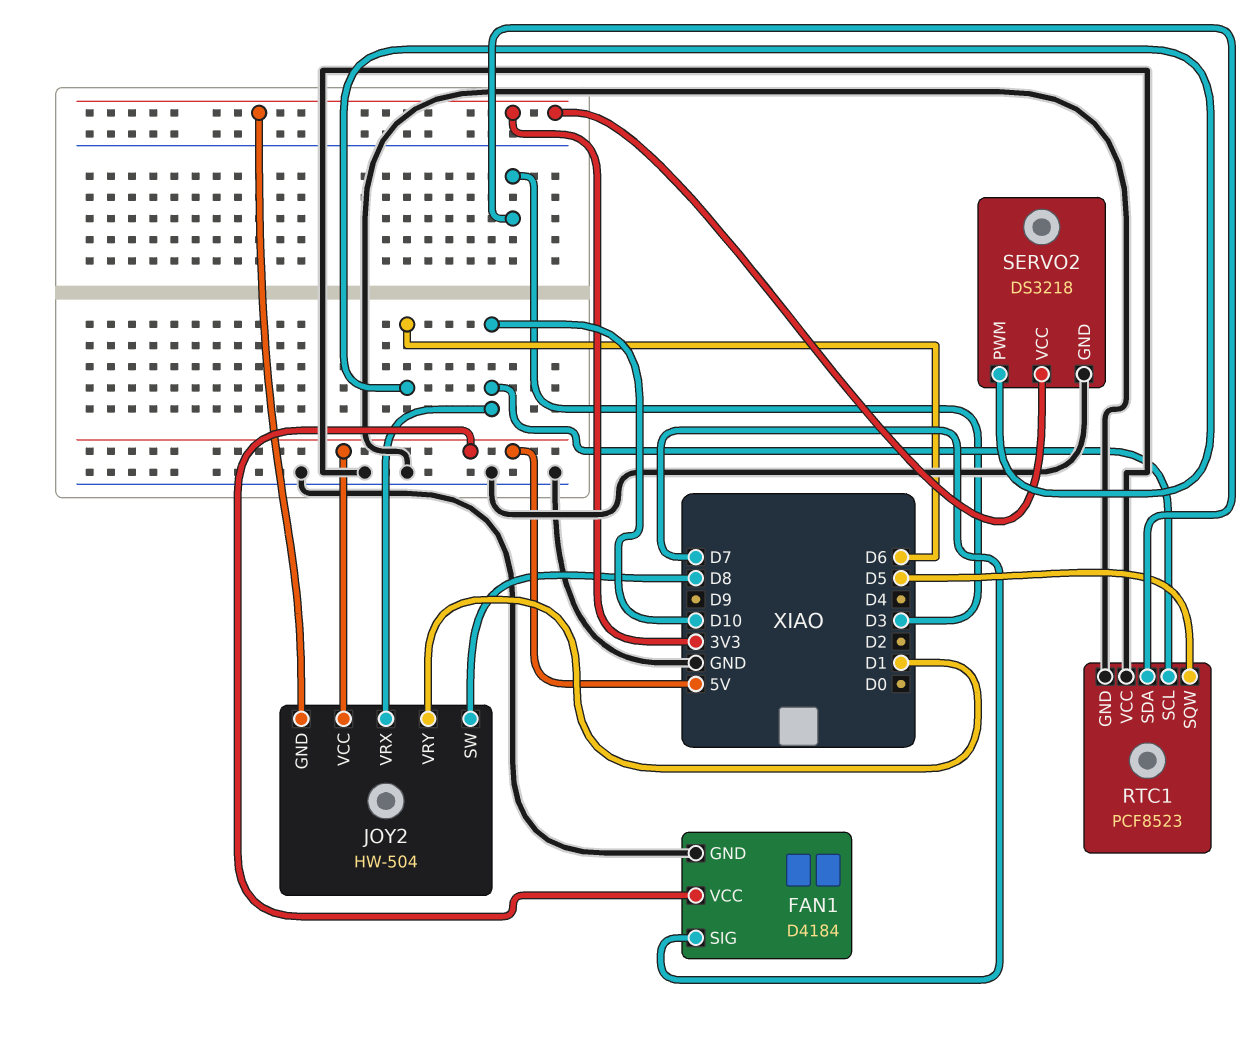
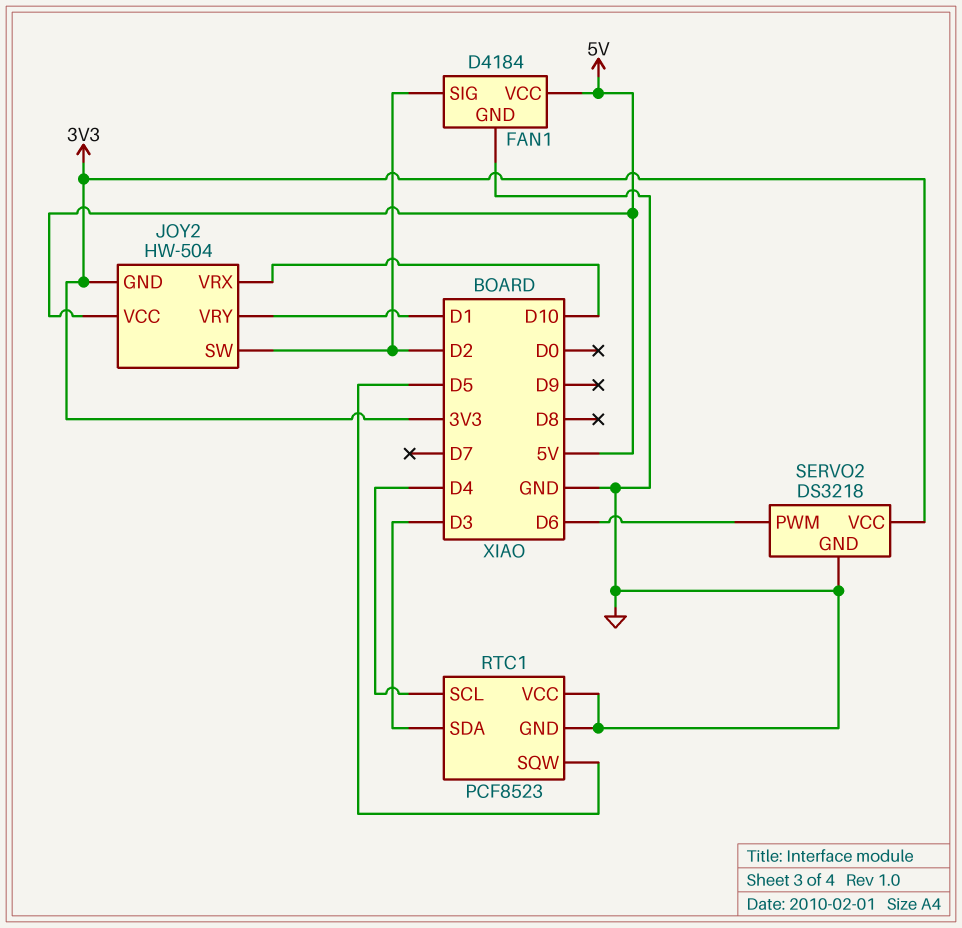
FAN1 pin SIG: D7 -> D2
JOY2 pin SW: D8 -> D2
RTC1 pin SCL: D10 -> D4

